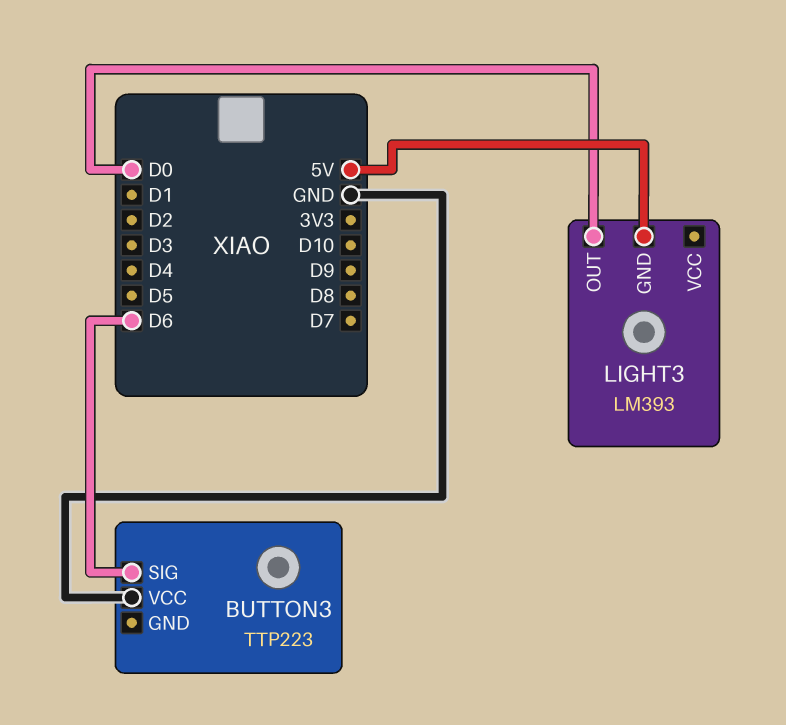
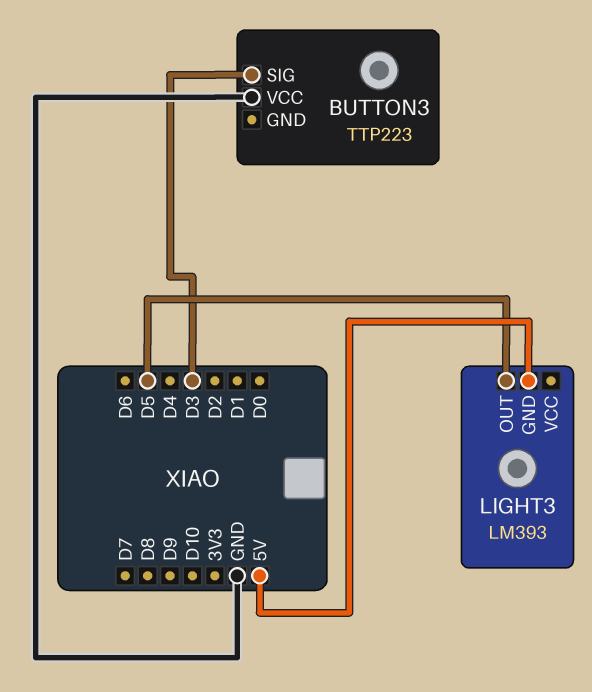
BUTTON3 pin SIG: D6 -> D3
LIGHT3 pin OUT: D0 -> D5

